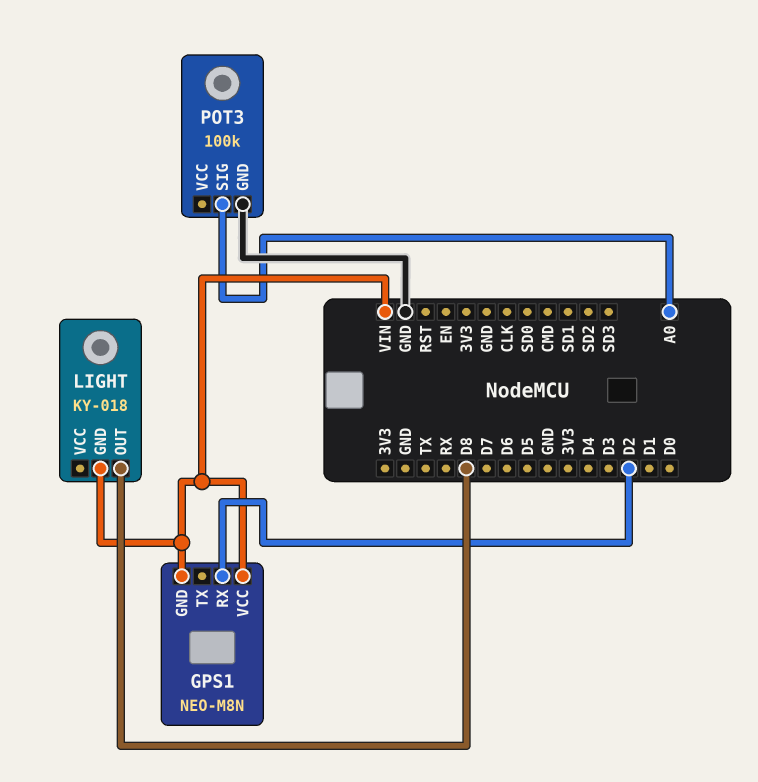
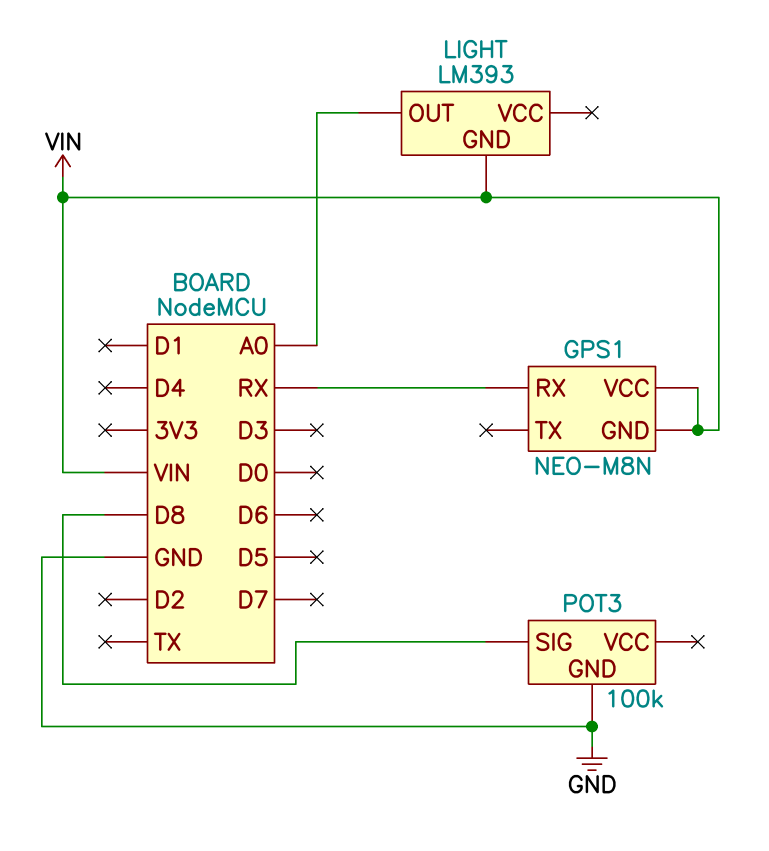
GPS1 pin RX: D2 -> RX
LIGHT: KY-018 -> LM393
LIGHT pin OUT: D8 -> A0
POT3 pin SIG: A0 -> D8

